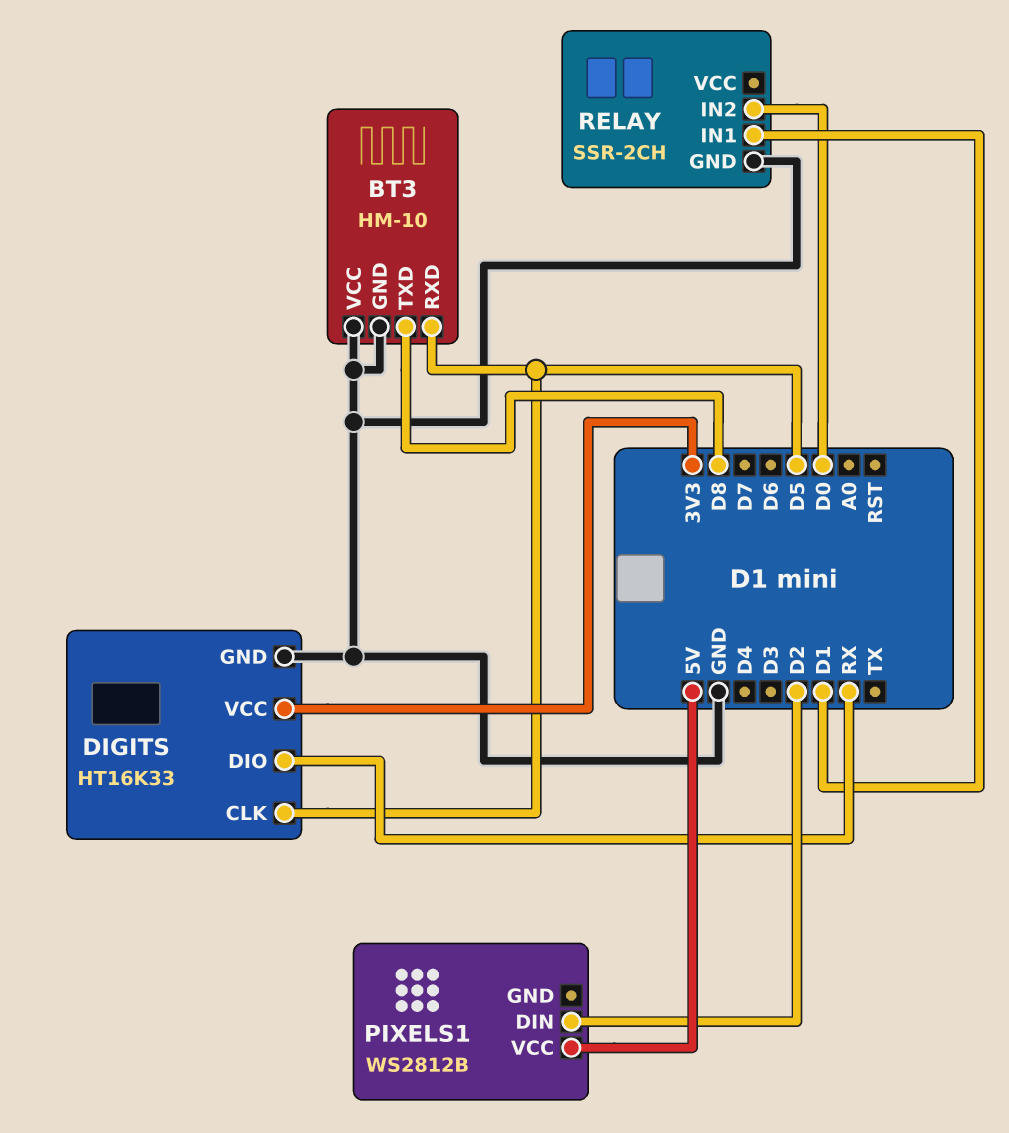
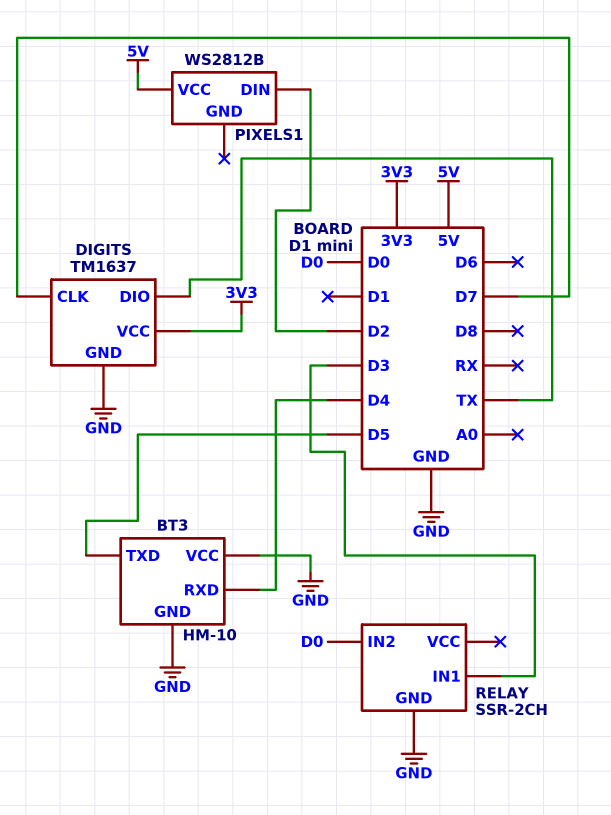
BT3 pin RXD: D5 -> D4
BT3 pin TXD: D8 -> D5
DIGITS: HT16K33 -> TM1637
DIGITS pin CLK: D5 -> D7
DIGITS pin DIO: RX -> TX
RELAY pin IN1: D1 -> D3

